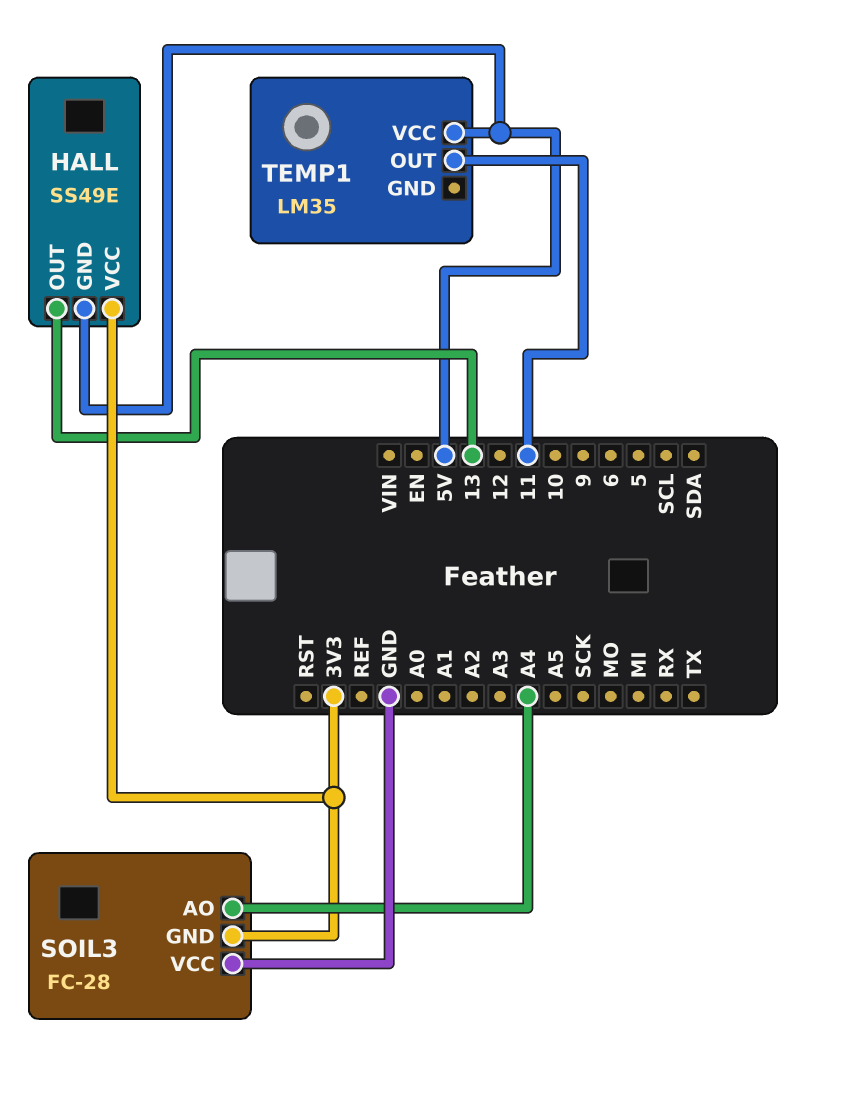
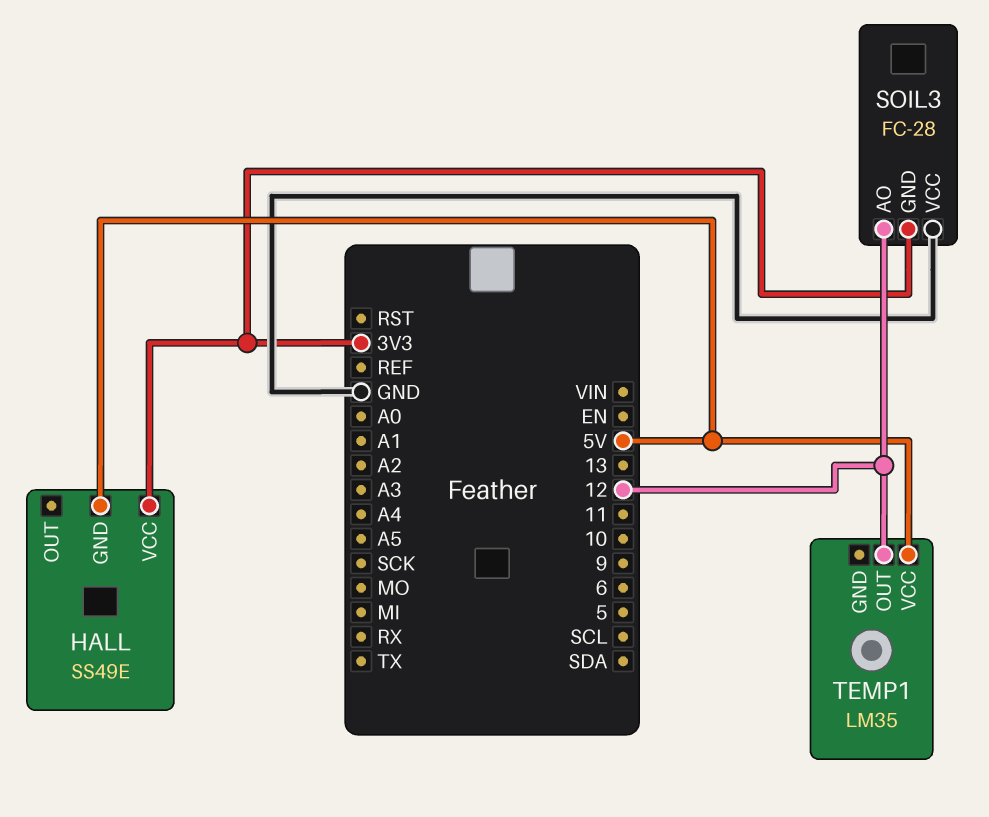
HALL pin OUT: 13 -> none
SOIL3 pin AO: A4 -> 12
TEMP1 pin OUT: 11 -> 12

